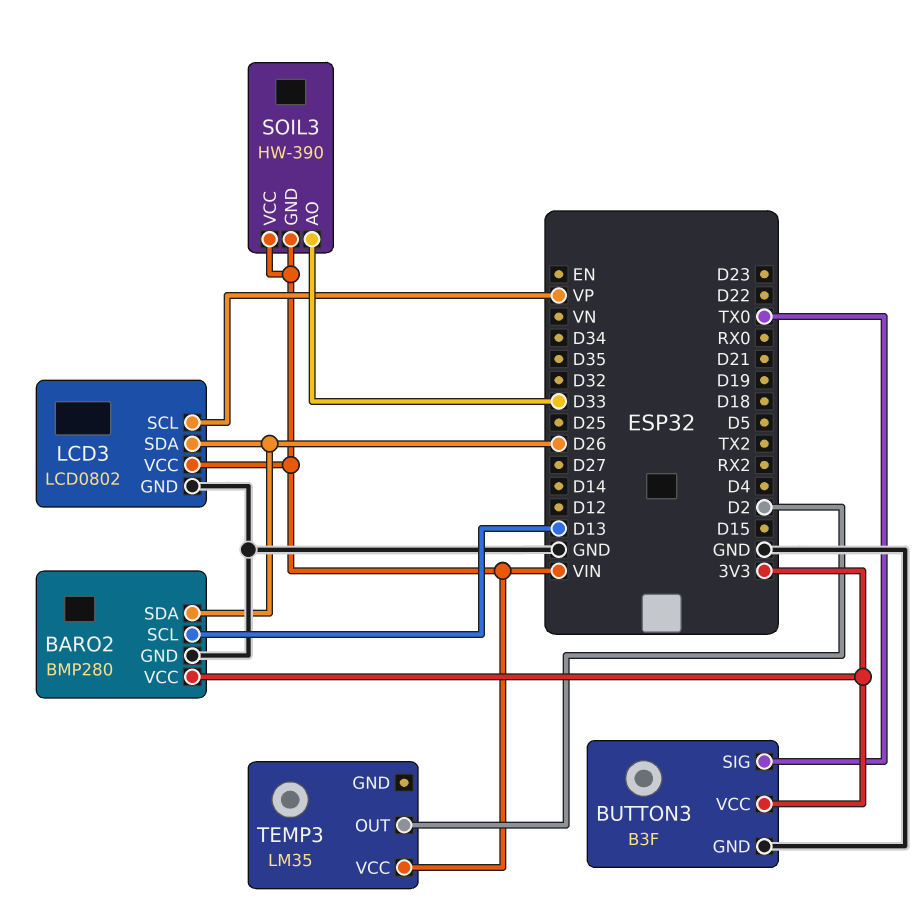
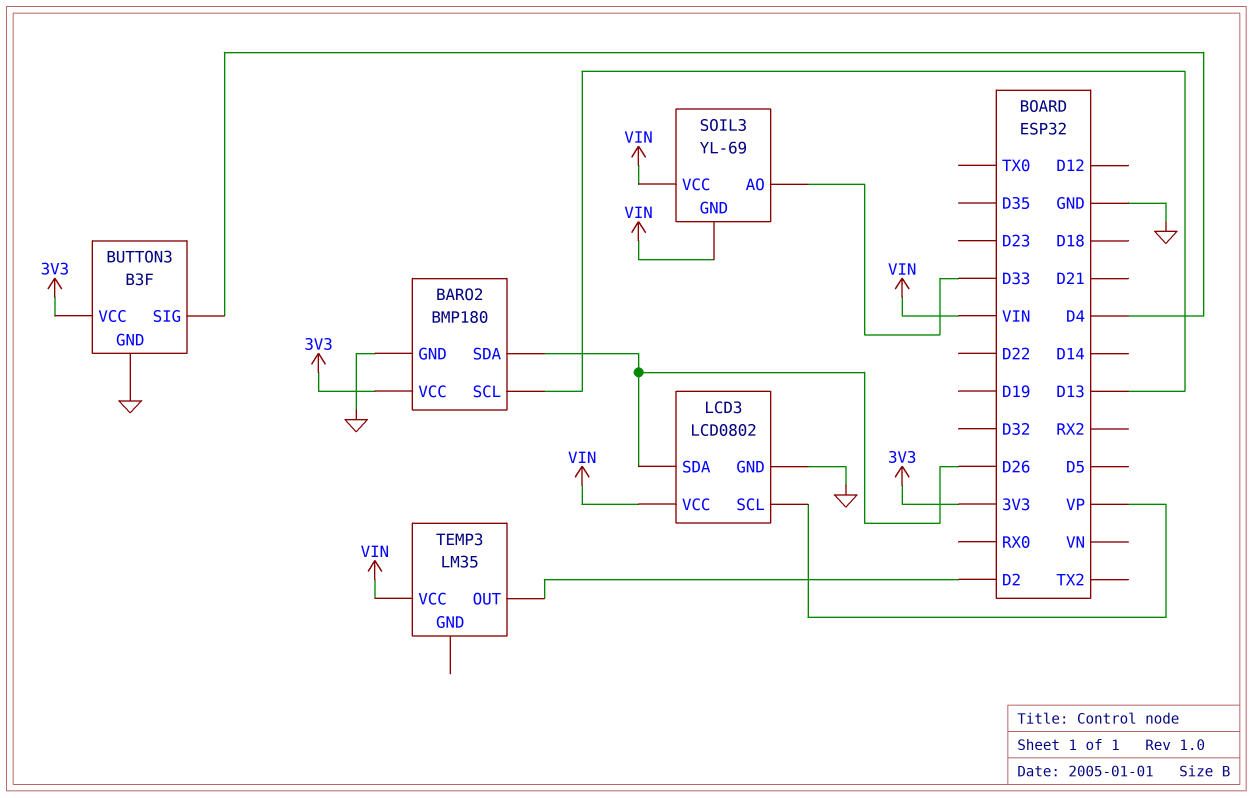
BARO2: BMP280 -> BMP180
BUTTON3 pin SIG: TX0 -> D4
SOIL3: HW-390 -> YL-69

